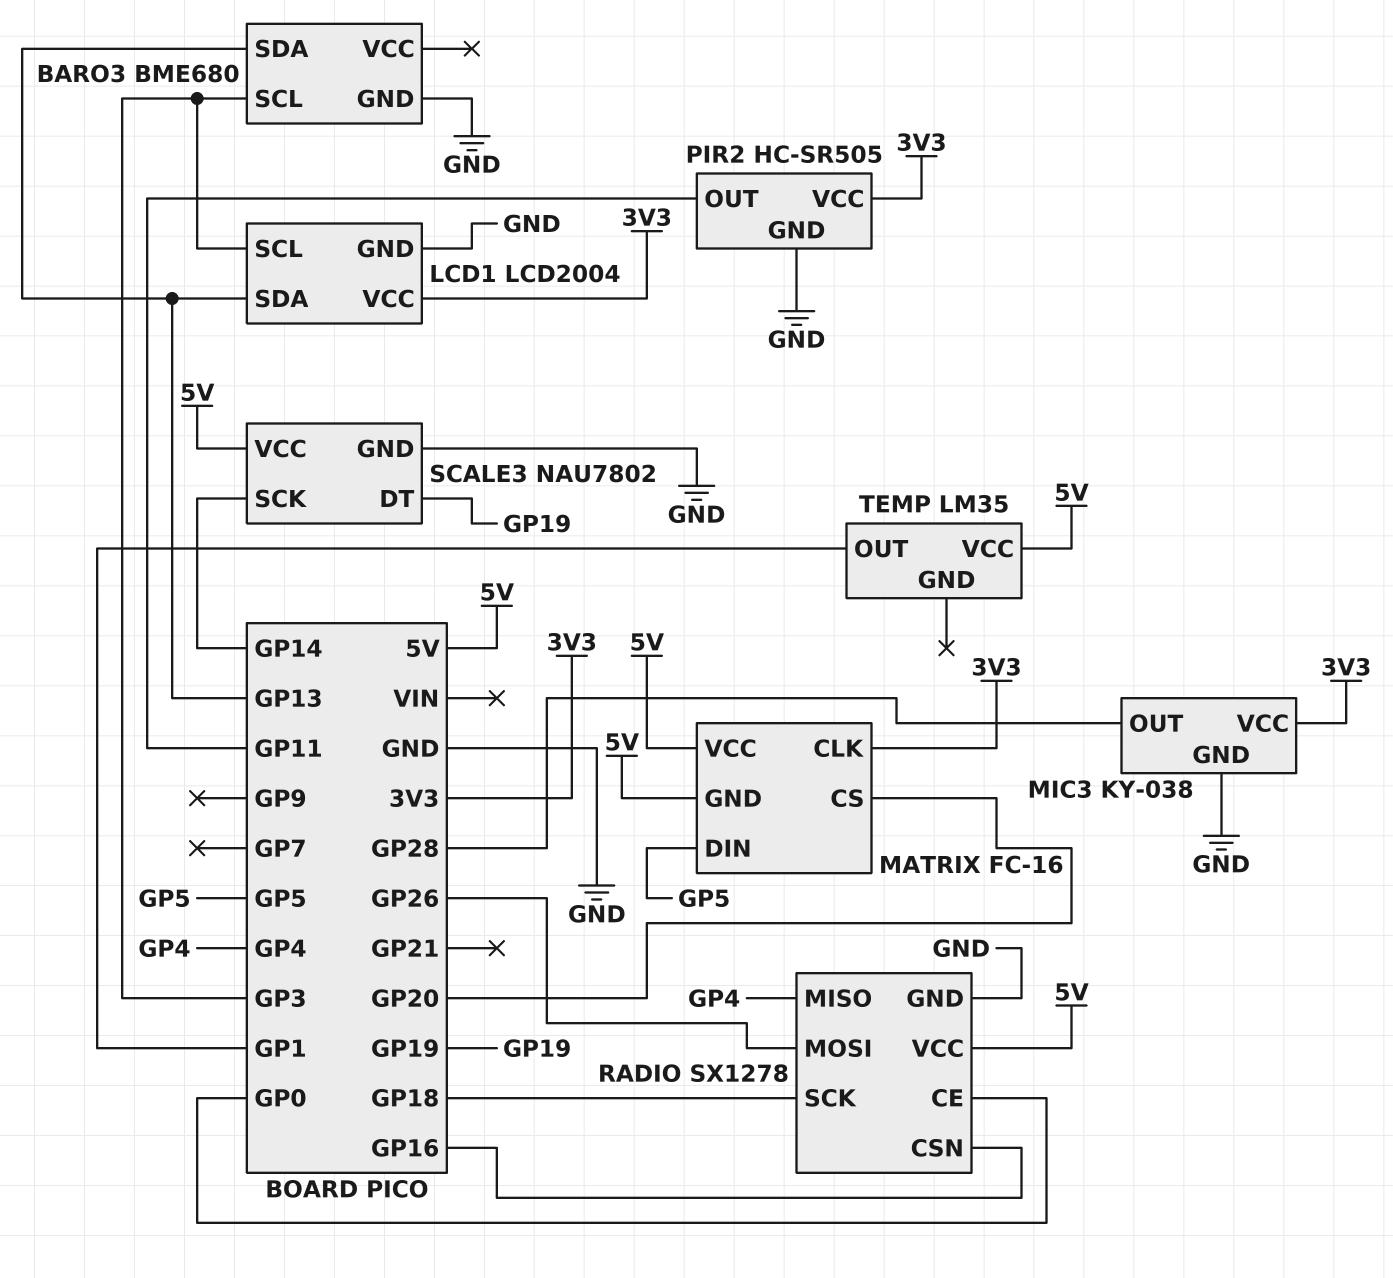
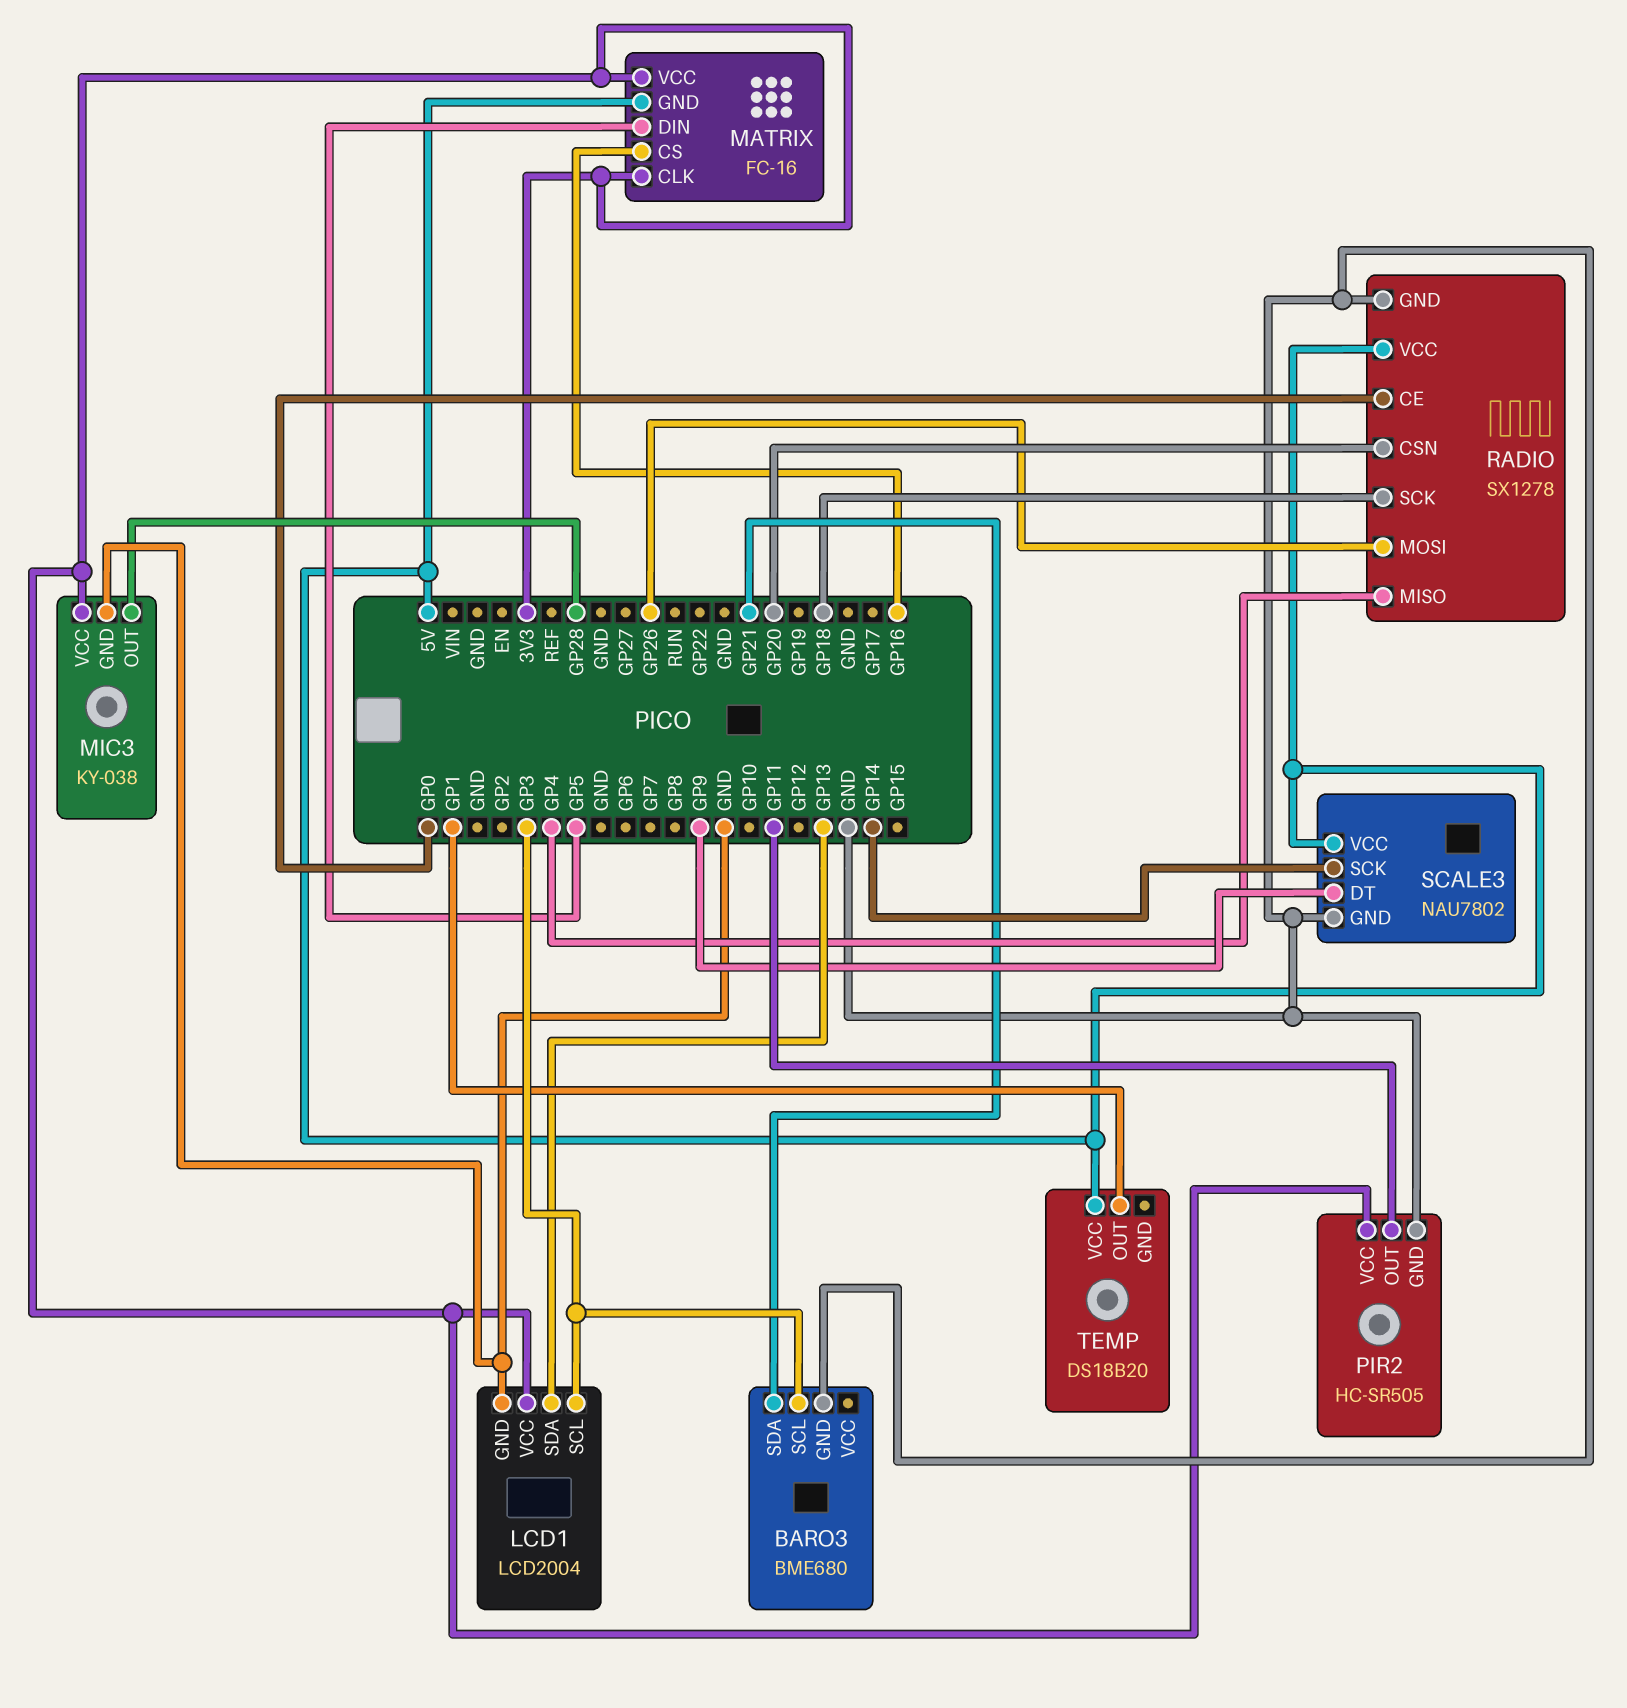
BARO3 pin SDA: GP13 -> GP21
MATRIX pin CS: GP20 -> GP16
MATRIX pin VCC: 5V -> 3V3
RADIO pin CSN: GP16 -> GP20
SCALE3 pin DT: GP19 -> GP9
TEMP: LM35 -> DS18B20

